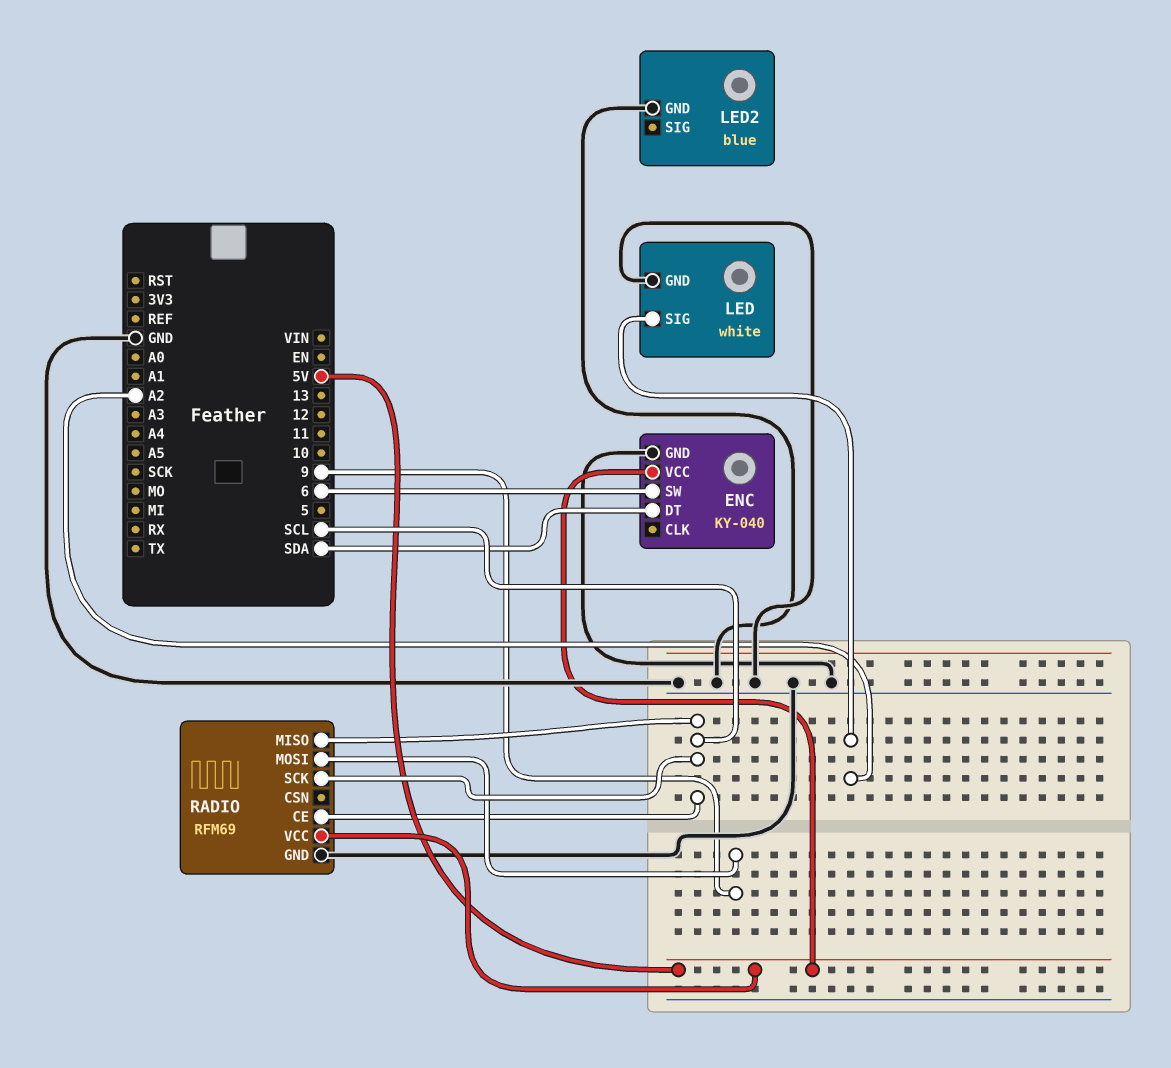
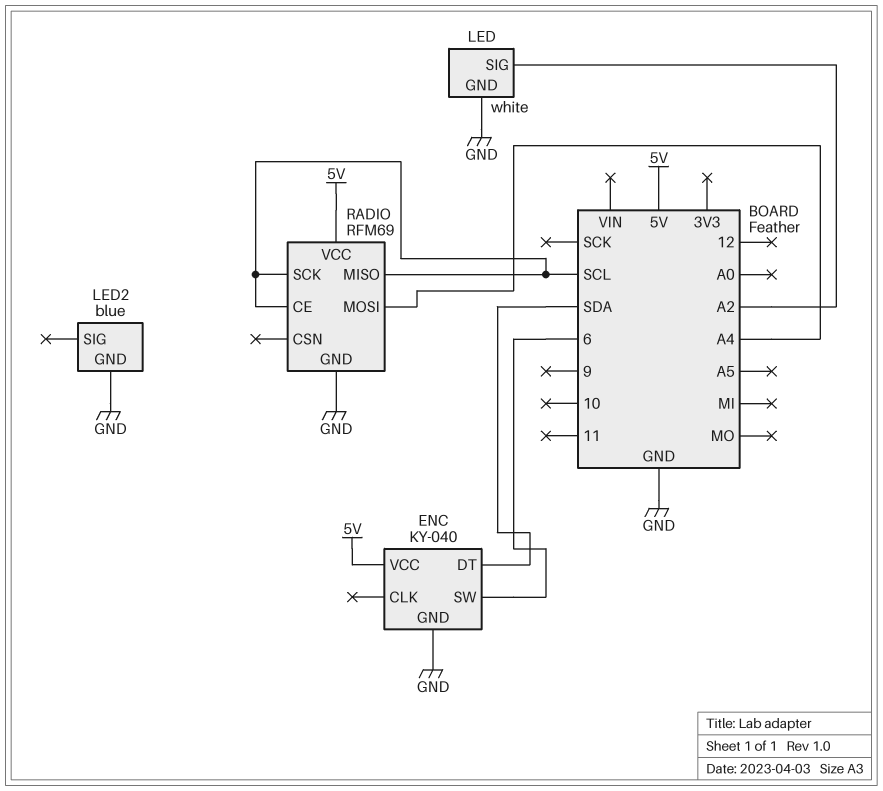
RADIO pin MOSI: 9 -> A4

